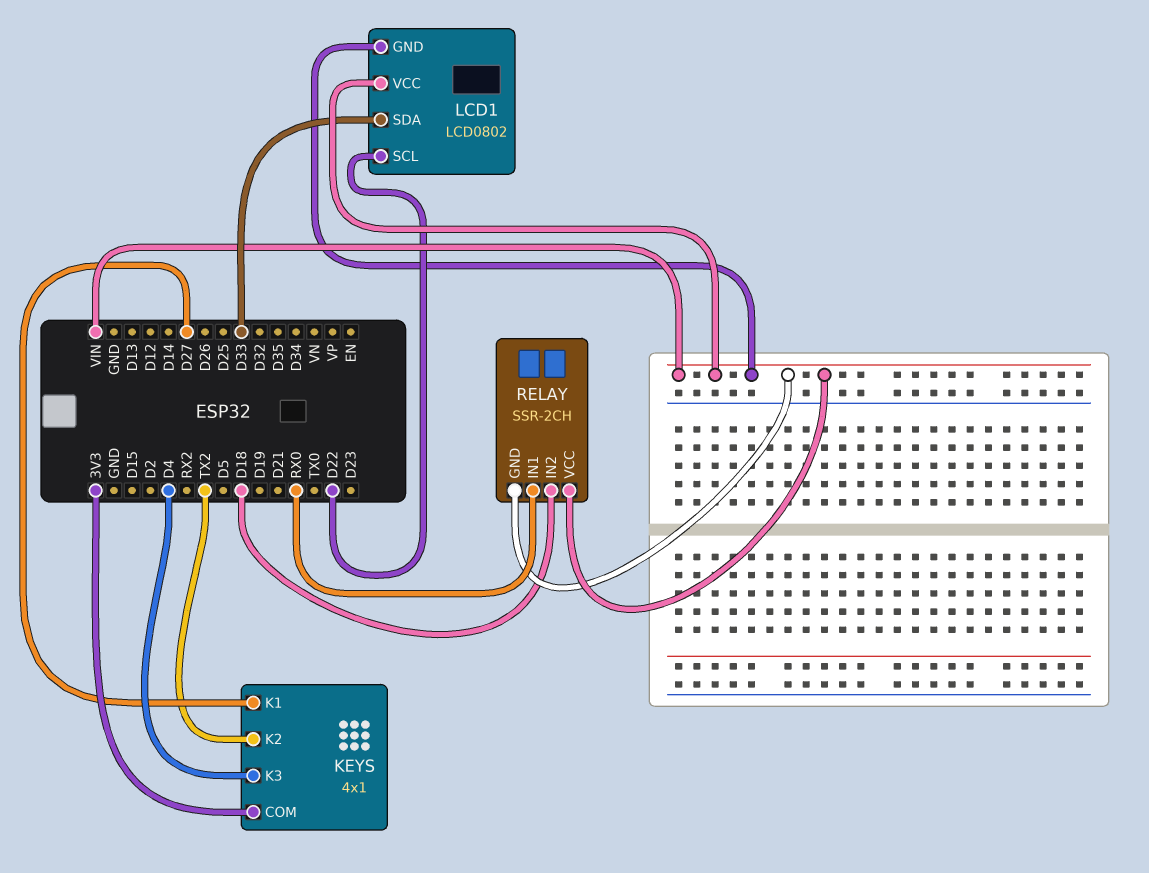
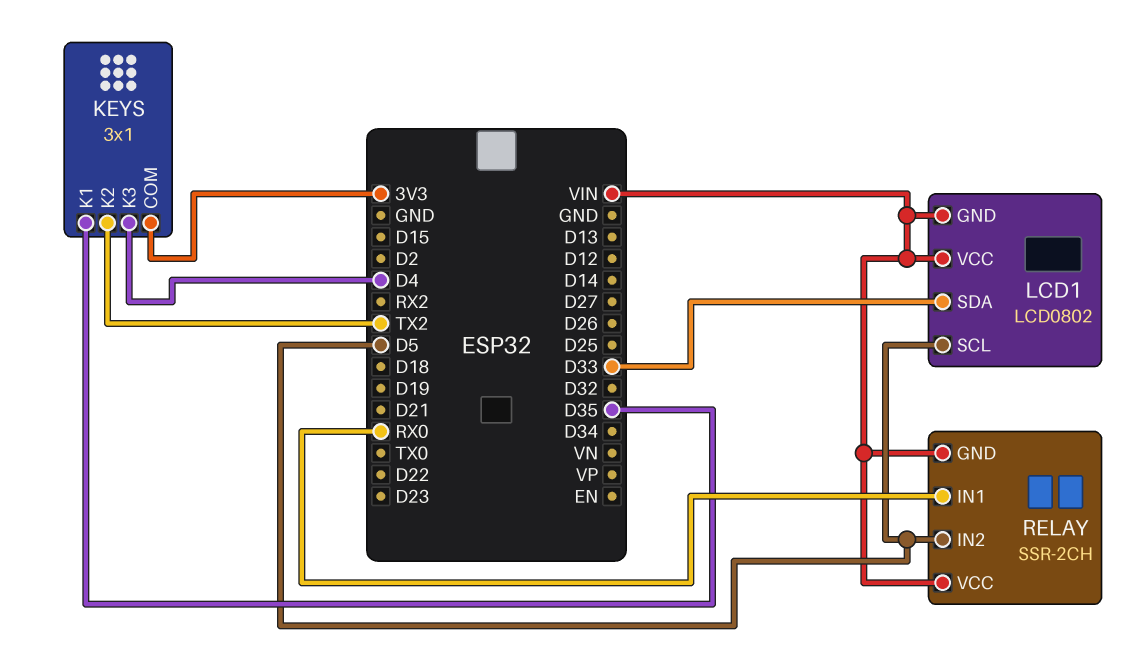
KEYS: 4x1 -> 3x1
KEYS pin K1: D27 -> D35
LCD1 pin SCL: D22 -> D5
RELAY pin IN2: D18 -> D5

